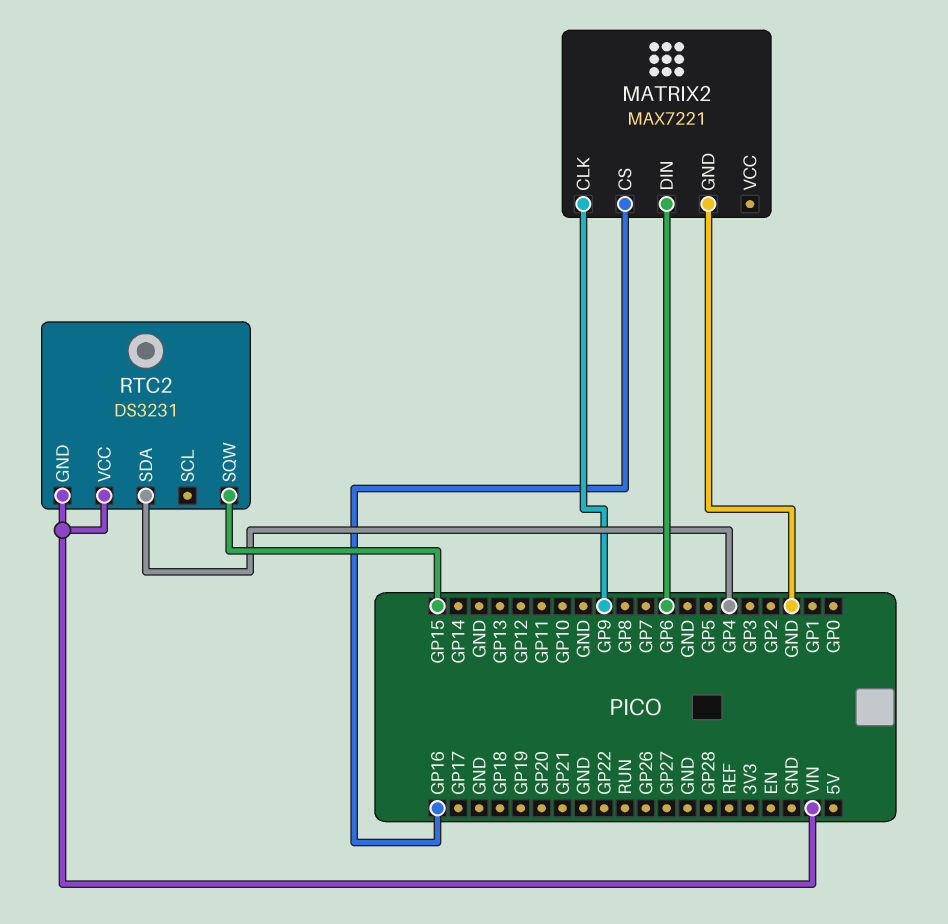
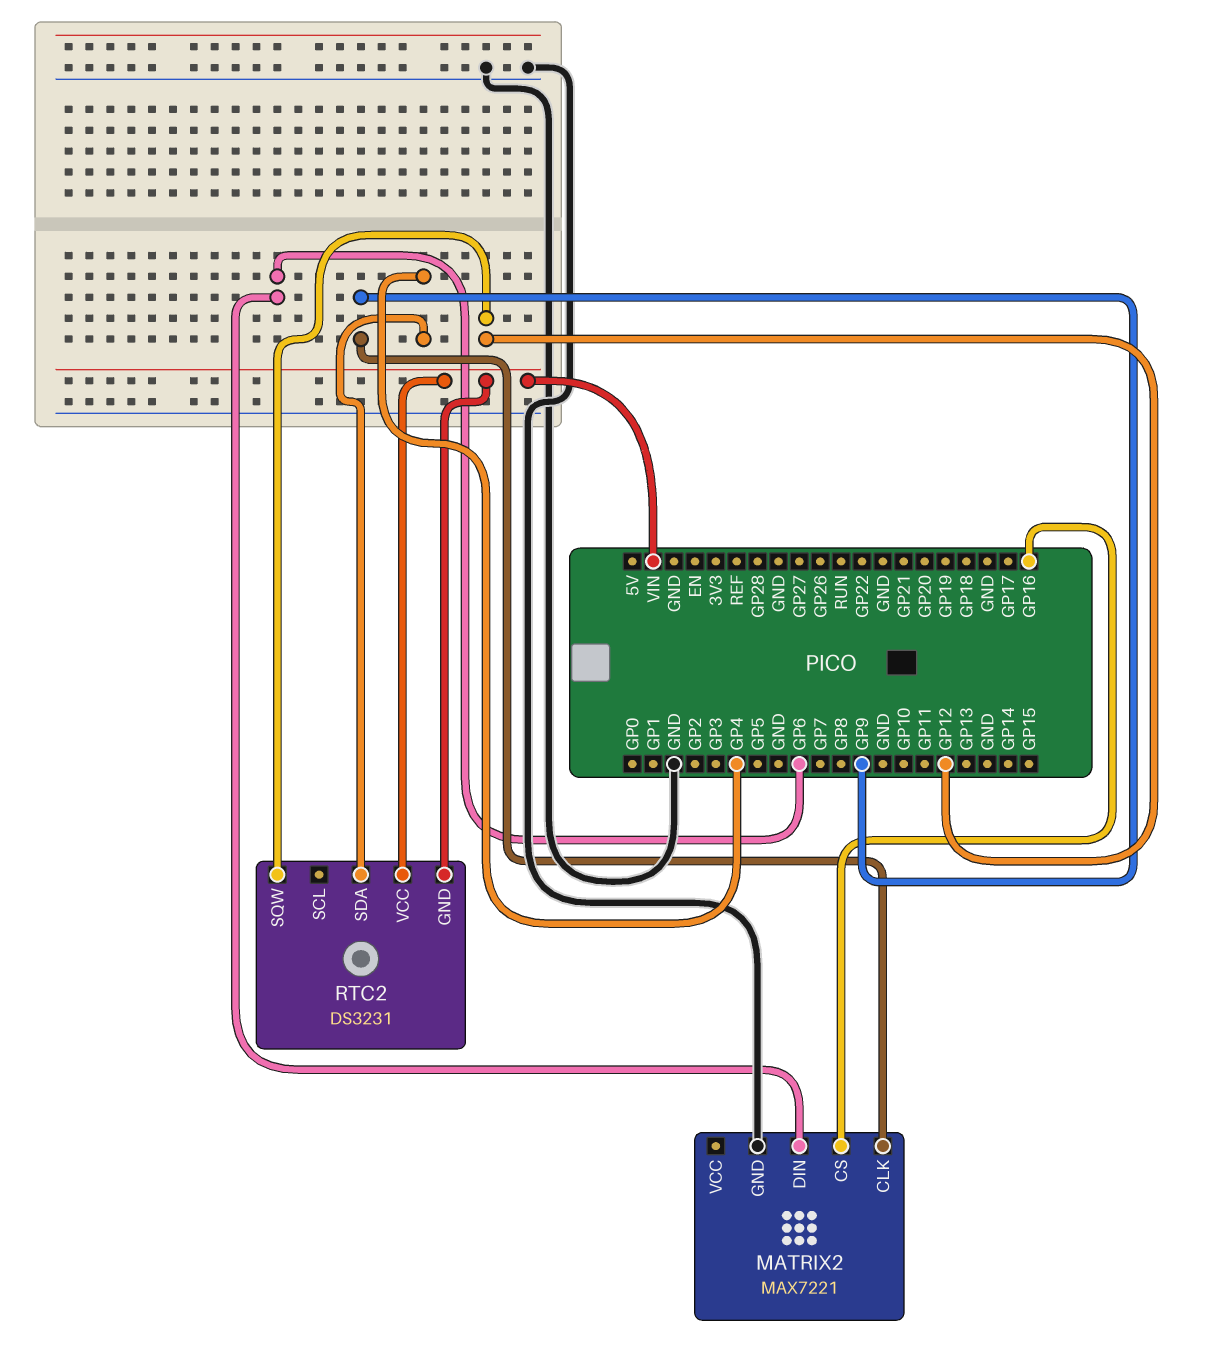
RTC2 pin SQW: GP15 -> GP12

